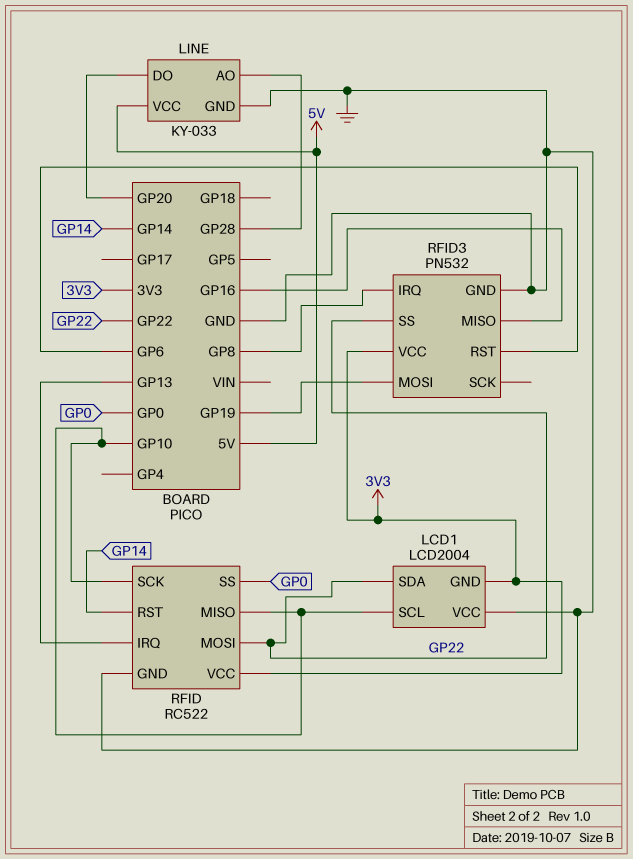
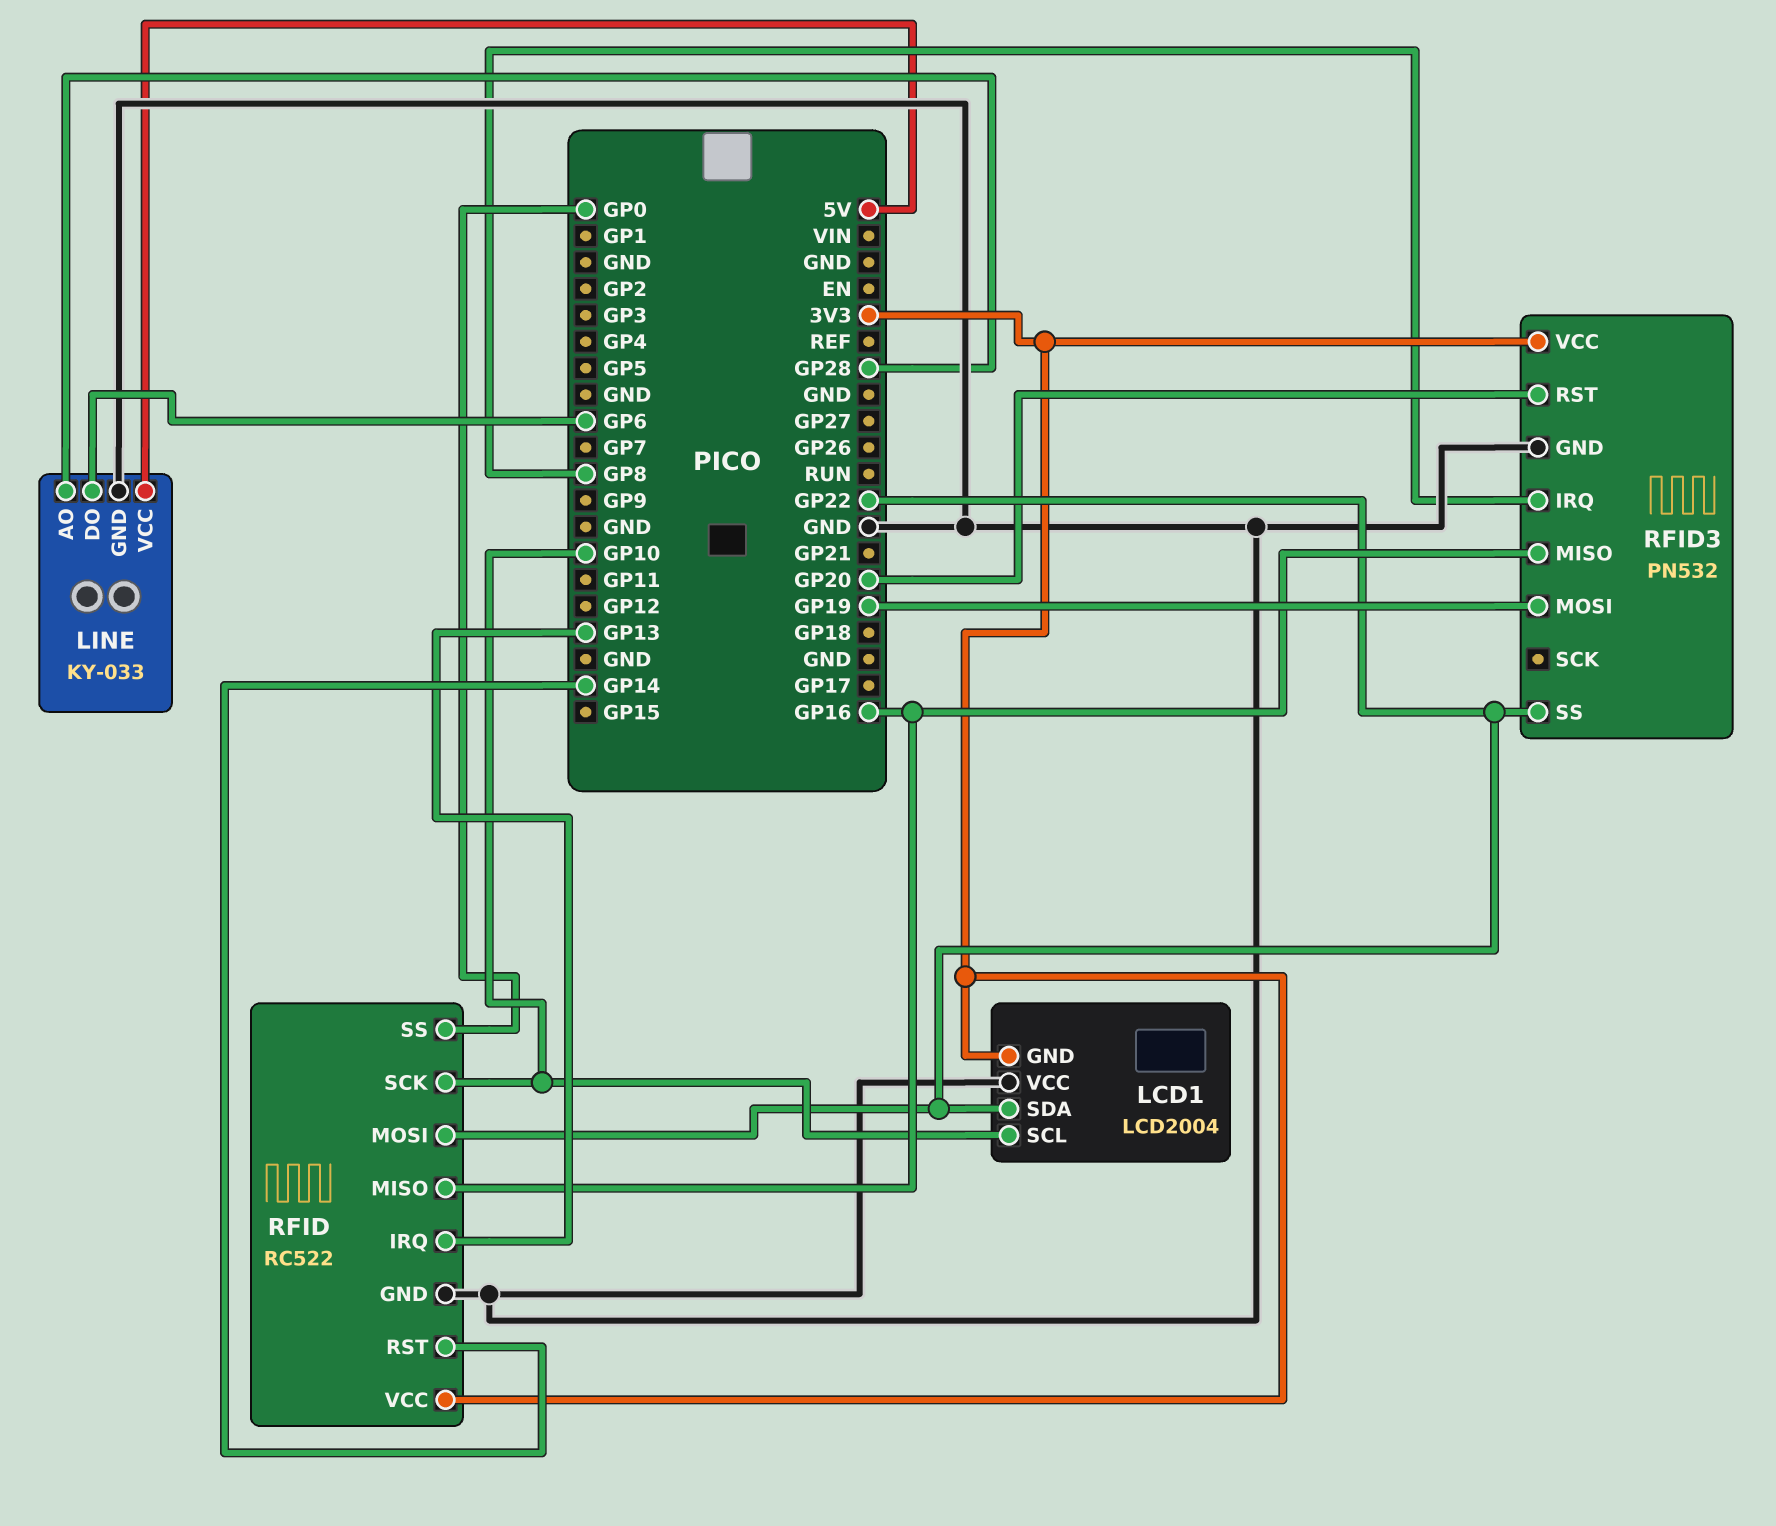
LINE pin DO: GP20 -> GP6
RFID pin MISO: GP10 -> GP16
RFID3 pin RST: GP6 -> GP20

